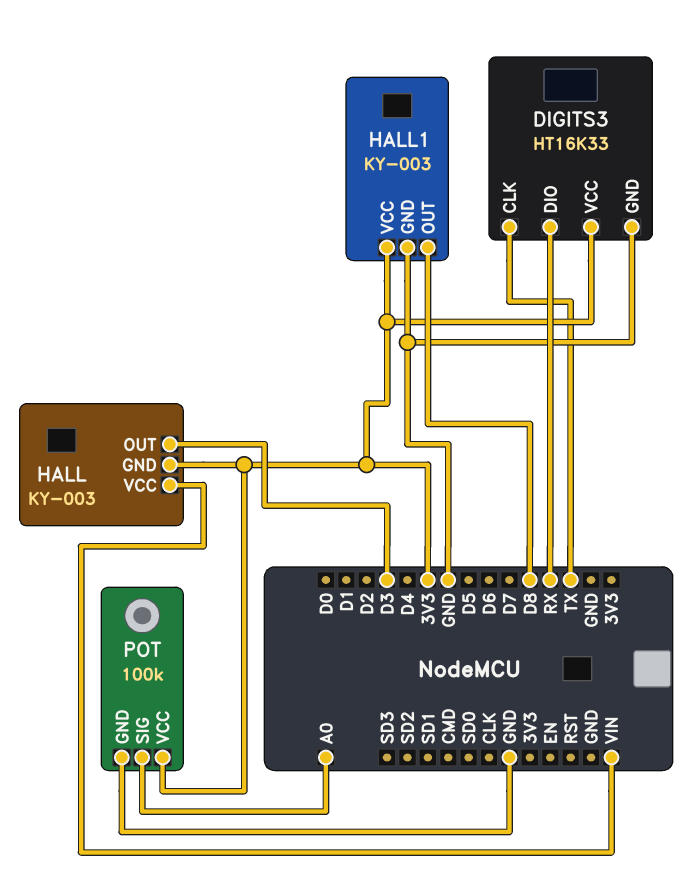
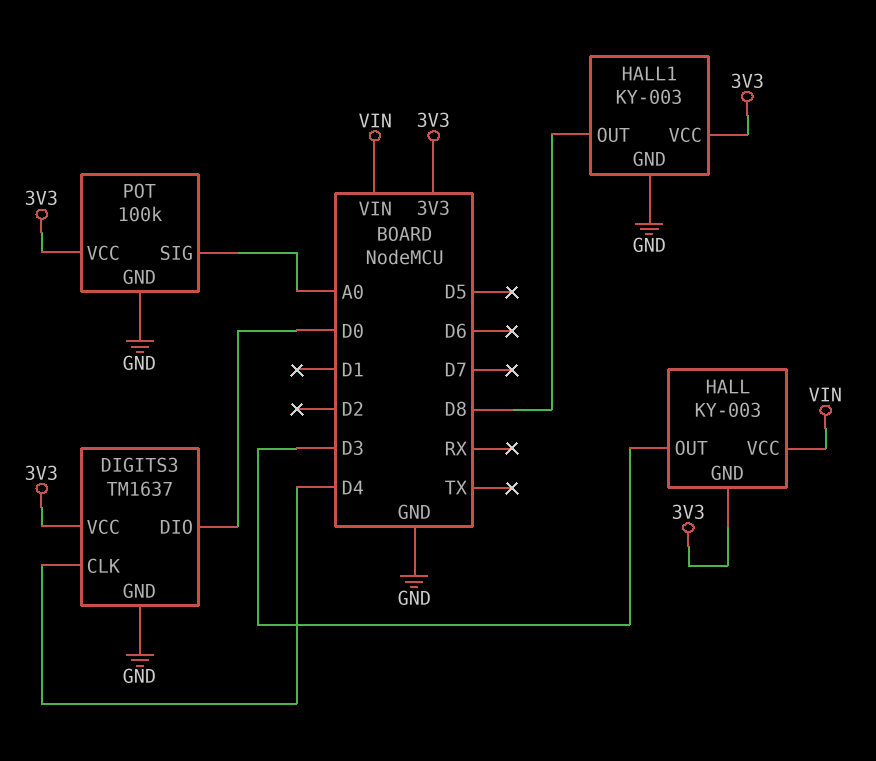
DIGITS3: HT16K33 -> TM1637
DIGITS3 pin CLK: TX -> D4
DIGITS3 pin DIO: RX -> D0

